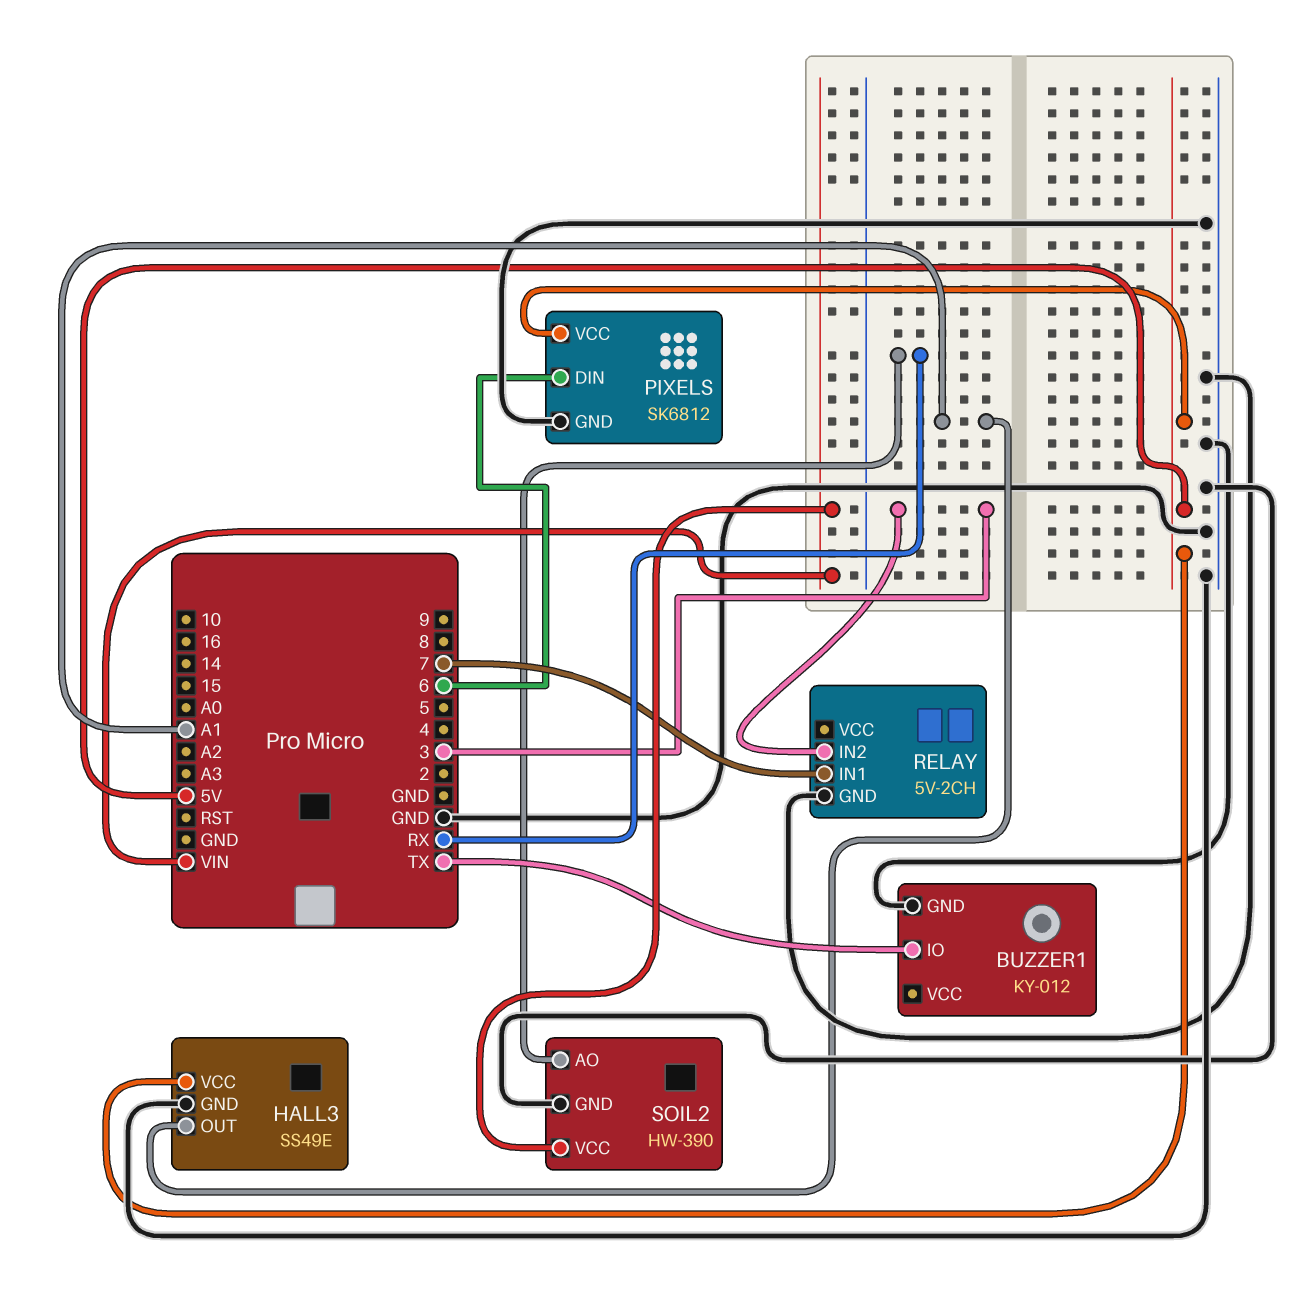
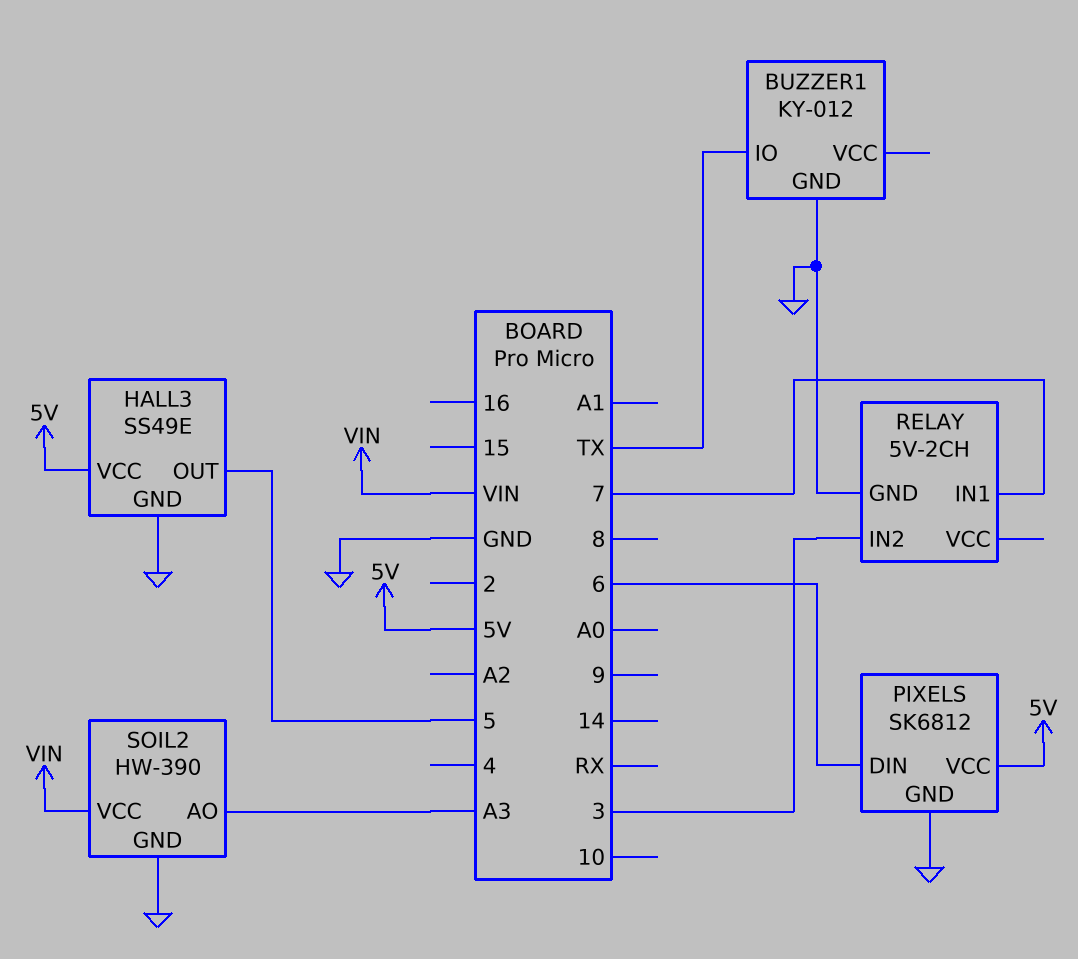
HALL3 pin OUT: A1 -> 5
SOIL2 pin AO: RX -> A3

